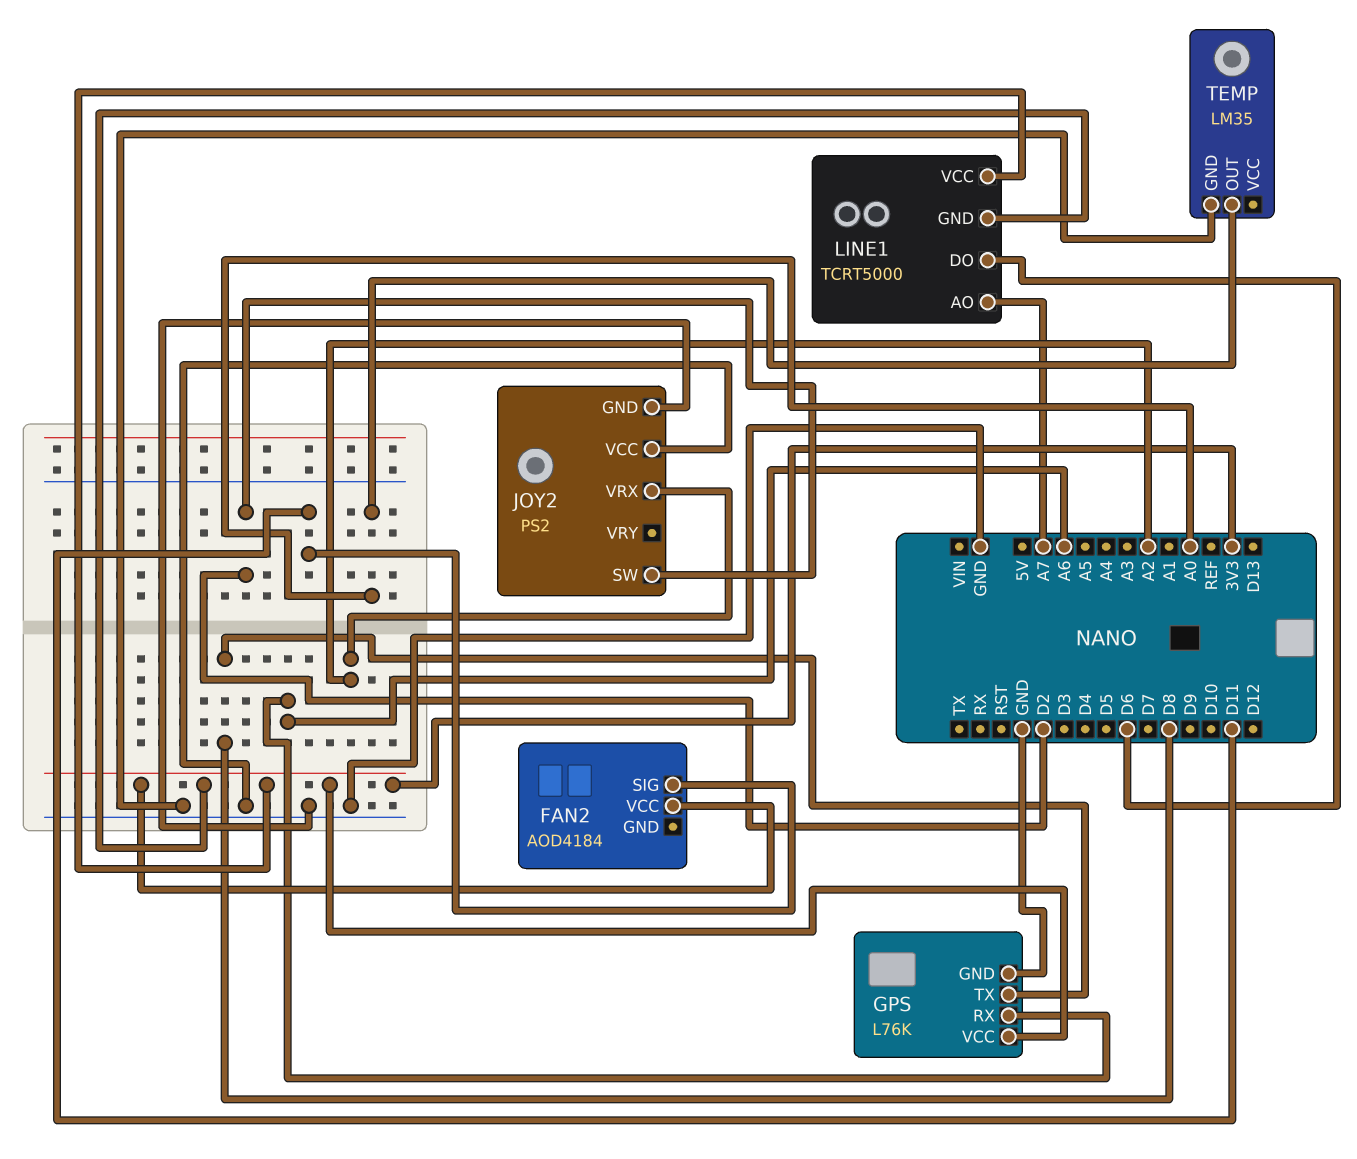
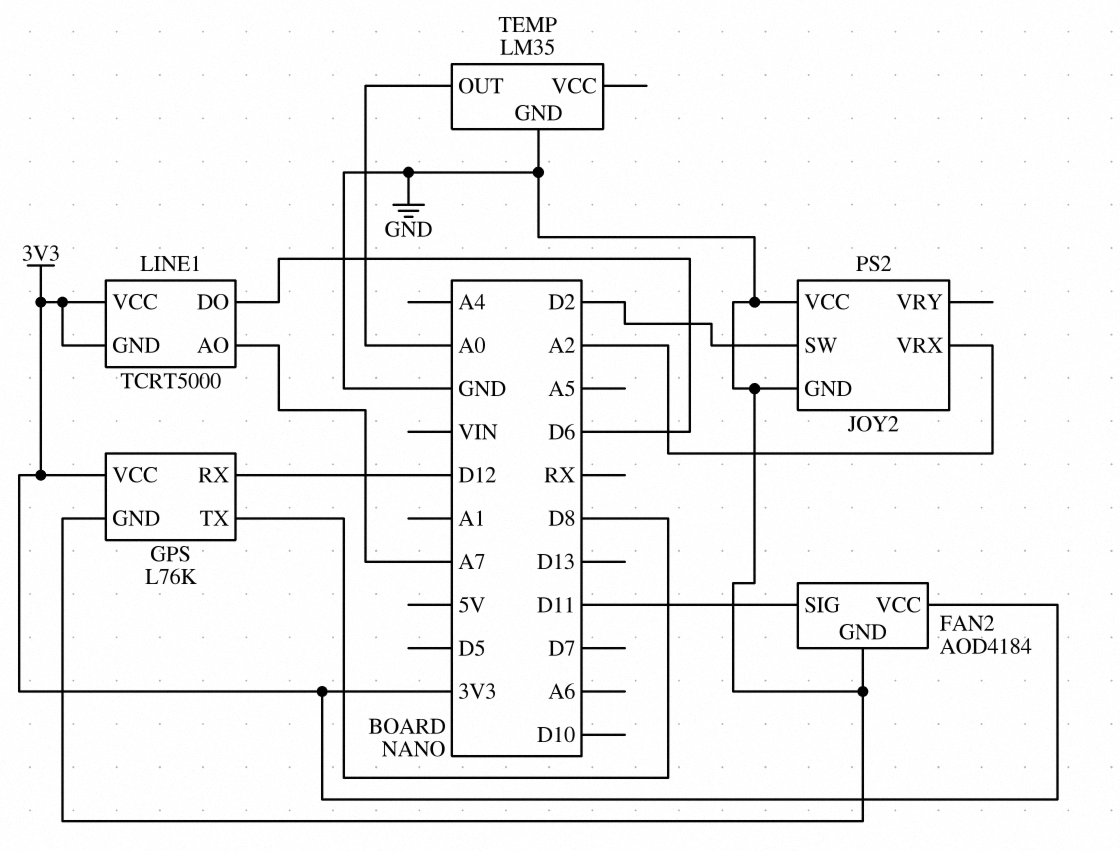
FAN2 pin GND: none -> GND
GPS pin RX: A6 -> D12

